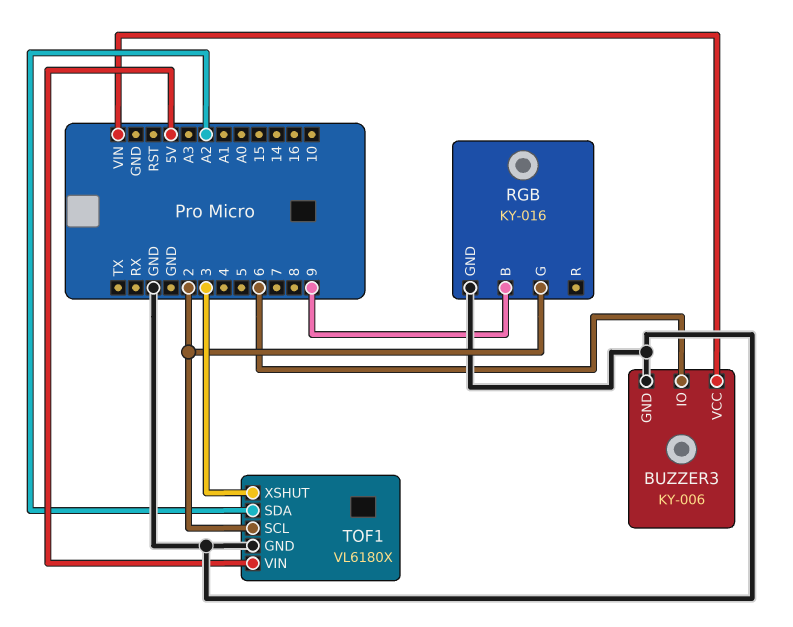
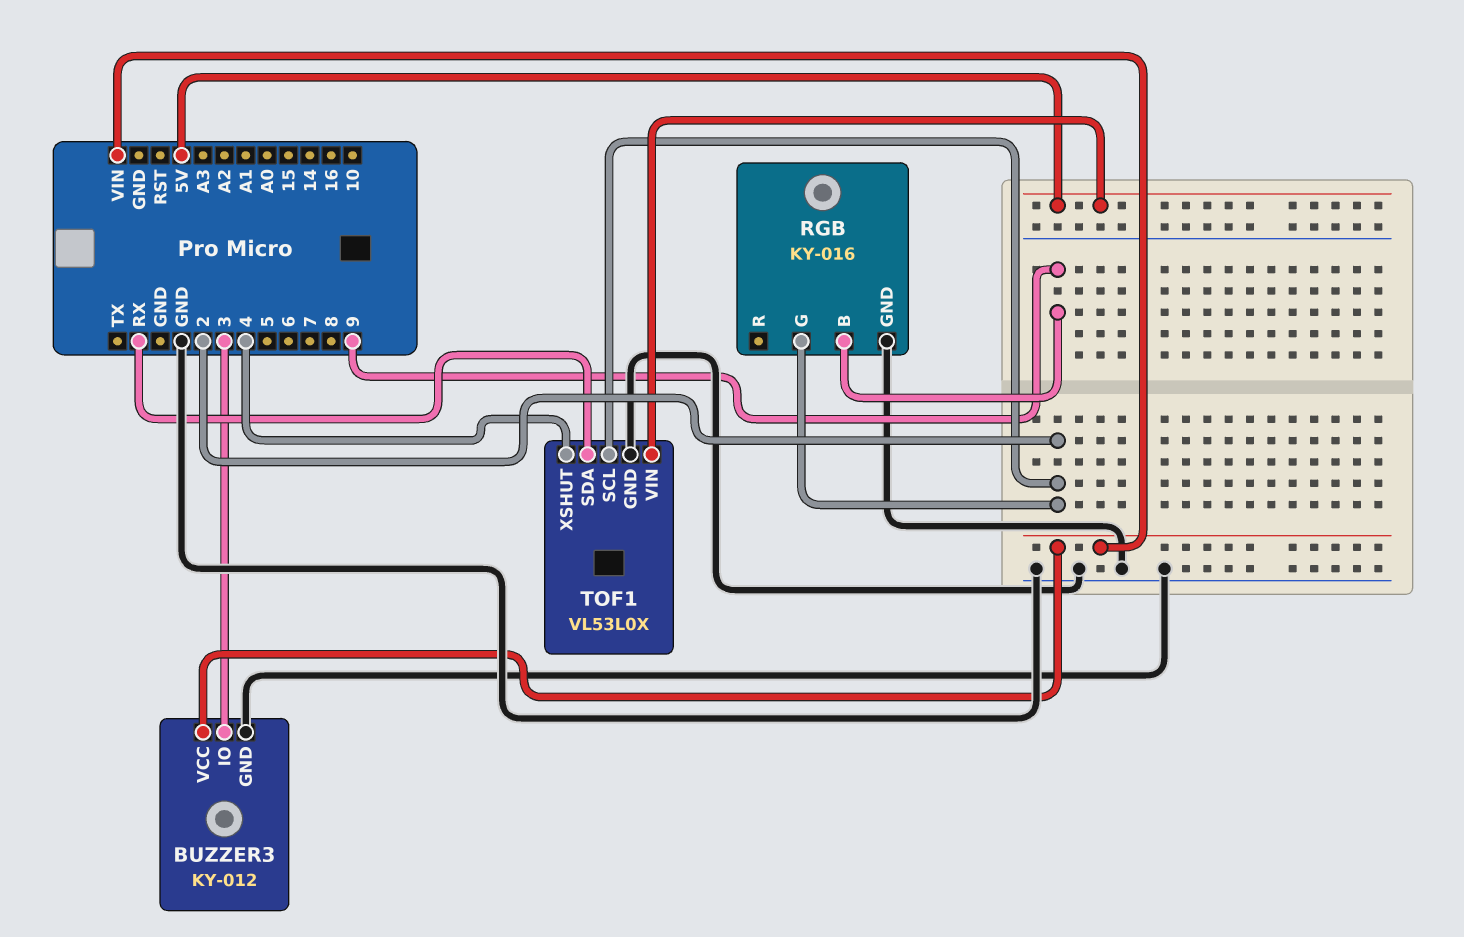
BUZZER3: KY-006 -> KY-012
BUZZER3 pin IO: 6 -> 3
TOF1: VL6180X -> VL53L0X
TOF1 pin SDA: A2 -> RX
TOF1 pin XSHUT: 3 -> 4

